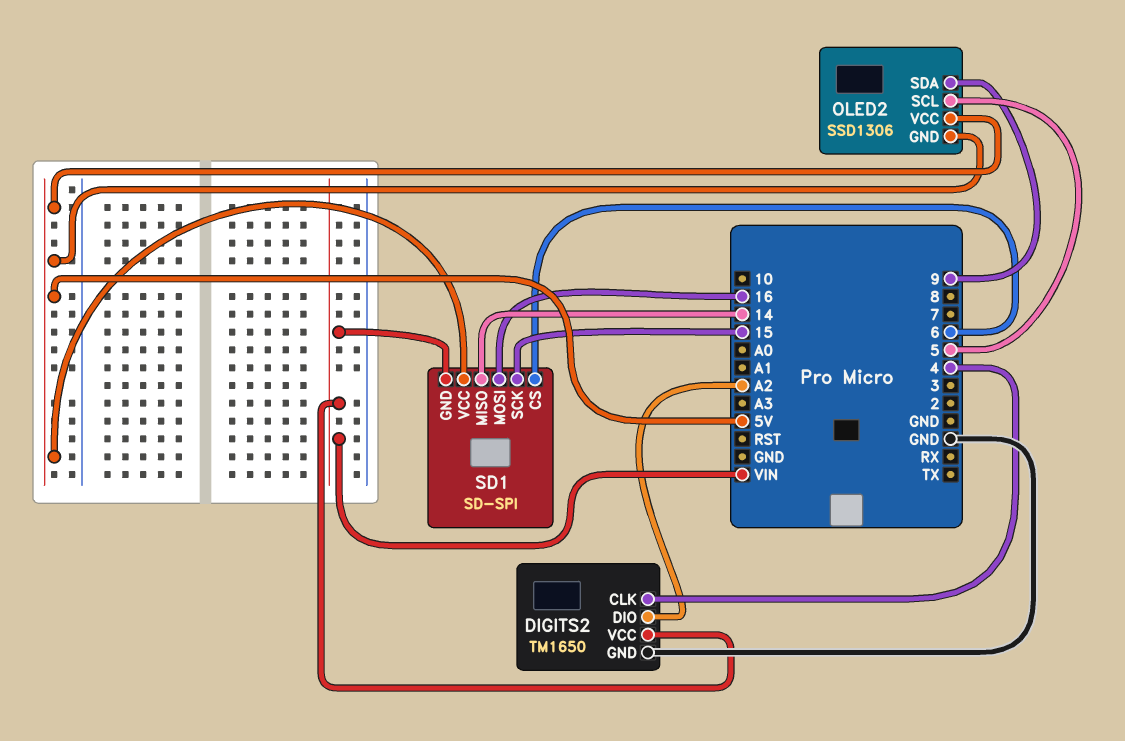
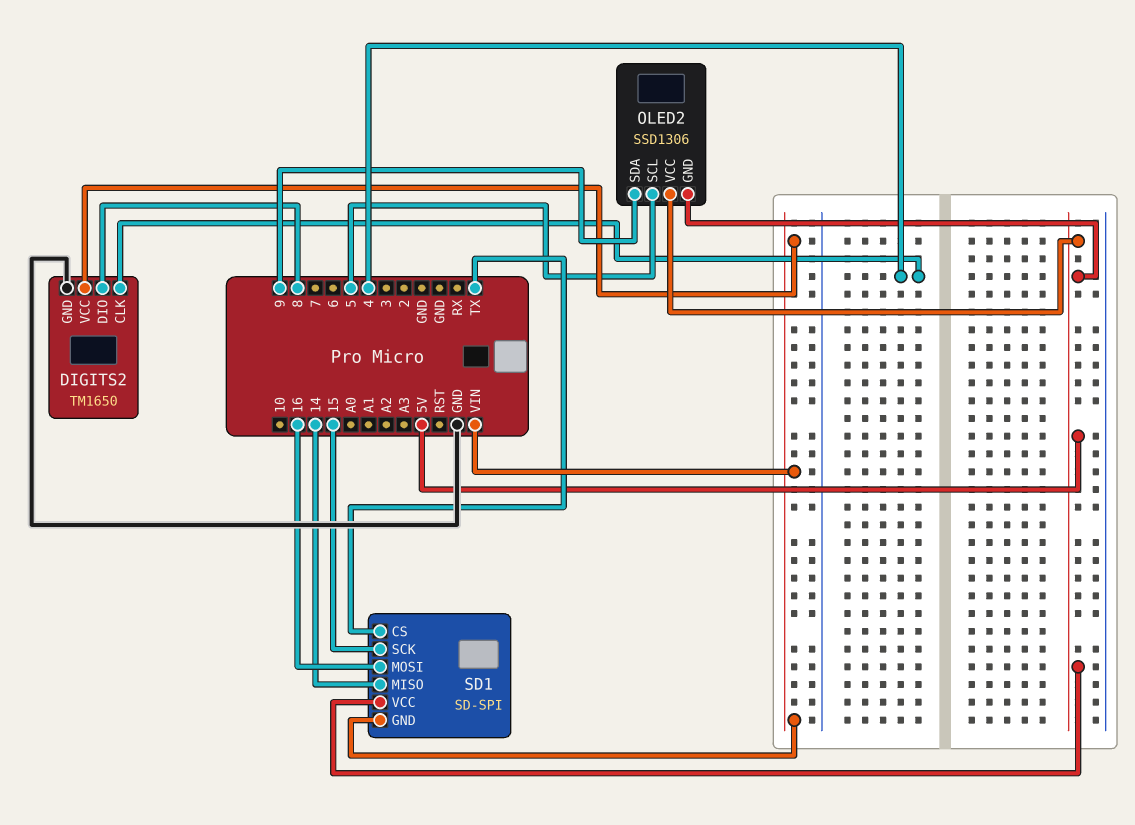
DIGITS2 pin DIO: A2 -> 8
SD1 pin CS: 6 -> TX

